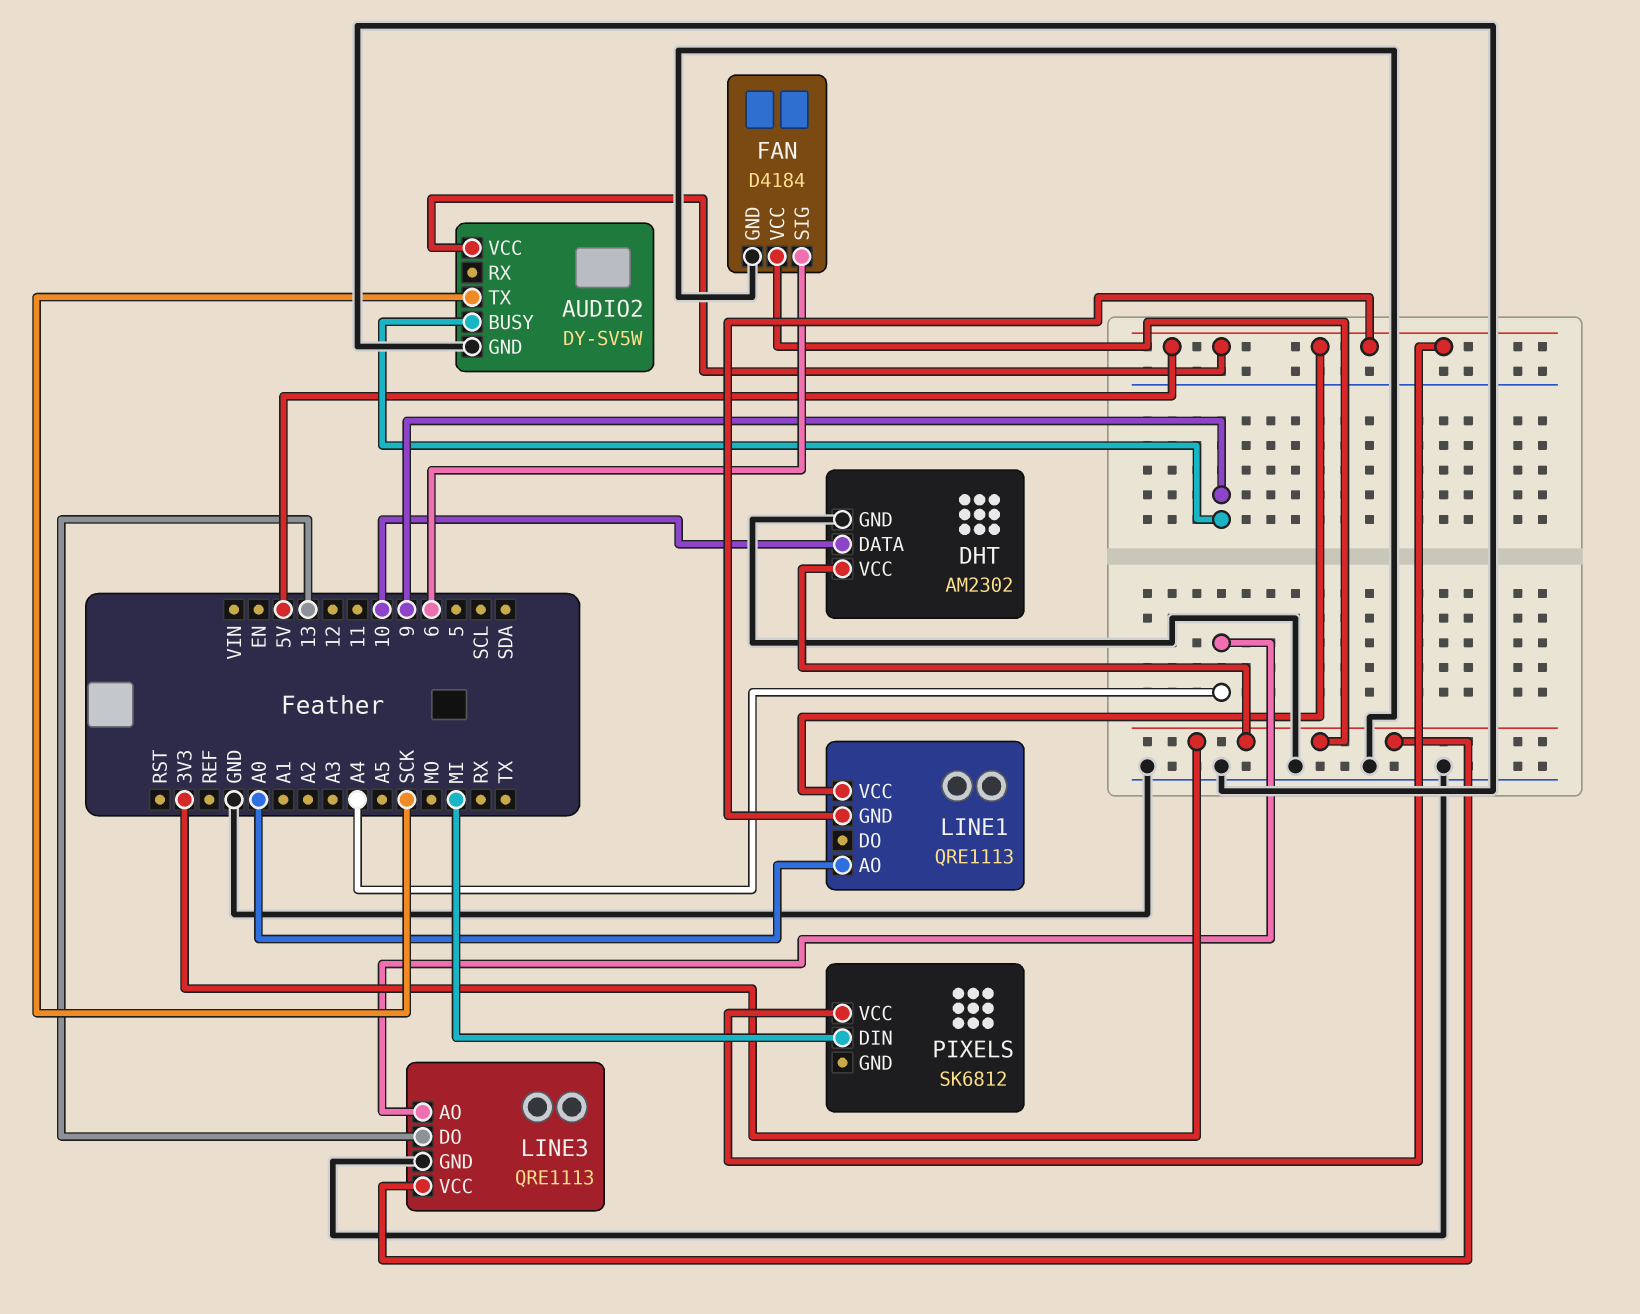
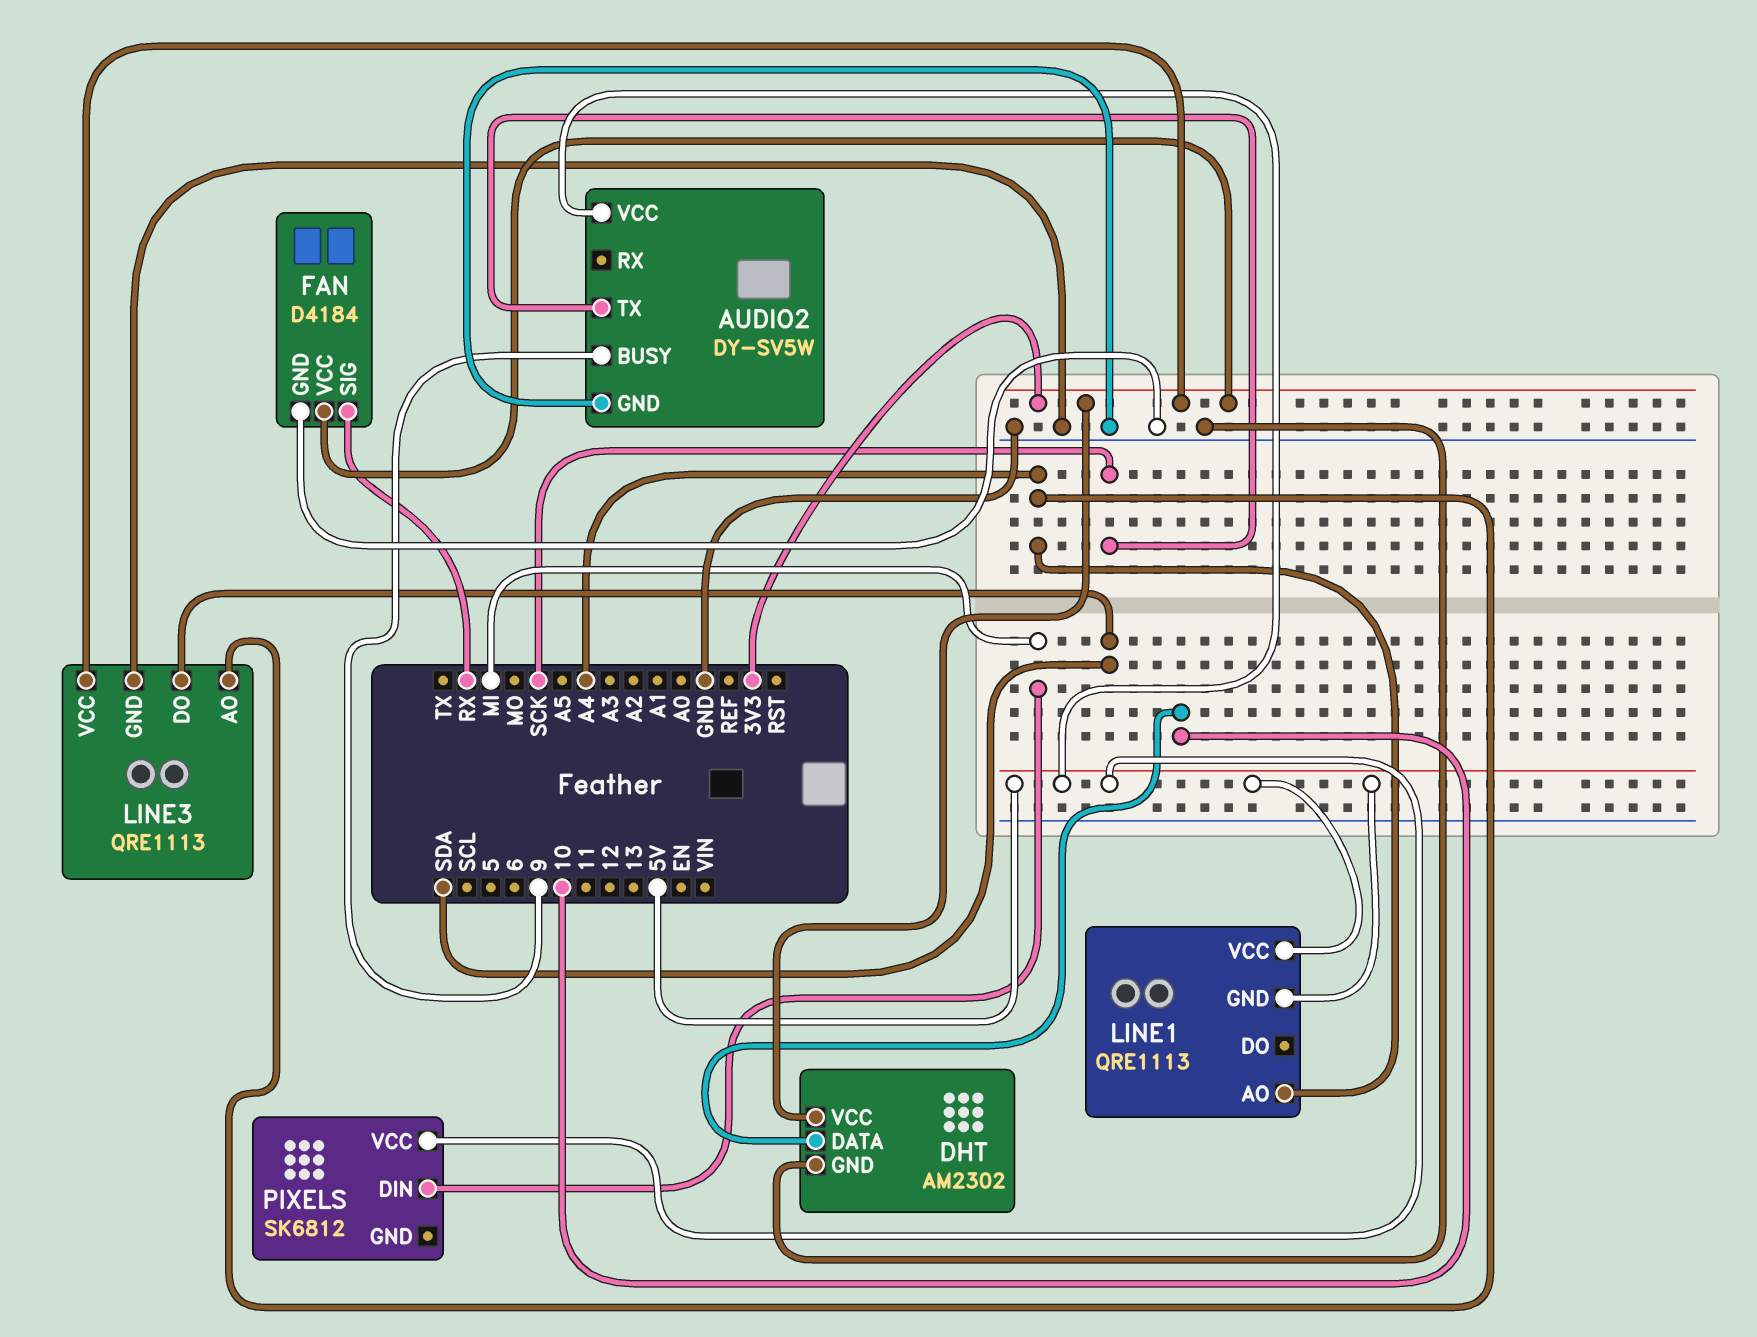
FAN pin SIG: 6 -> RX
LINE1 pin AO: A0 -> A4
LINE3 pin DO: 13 -> SDA

